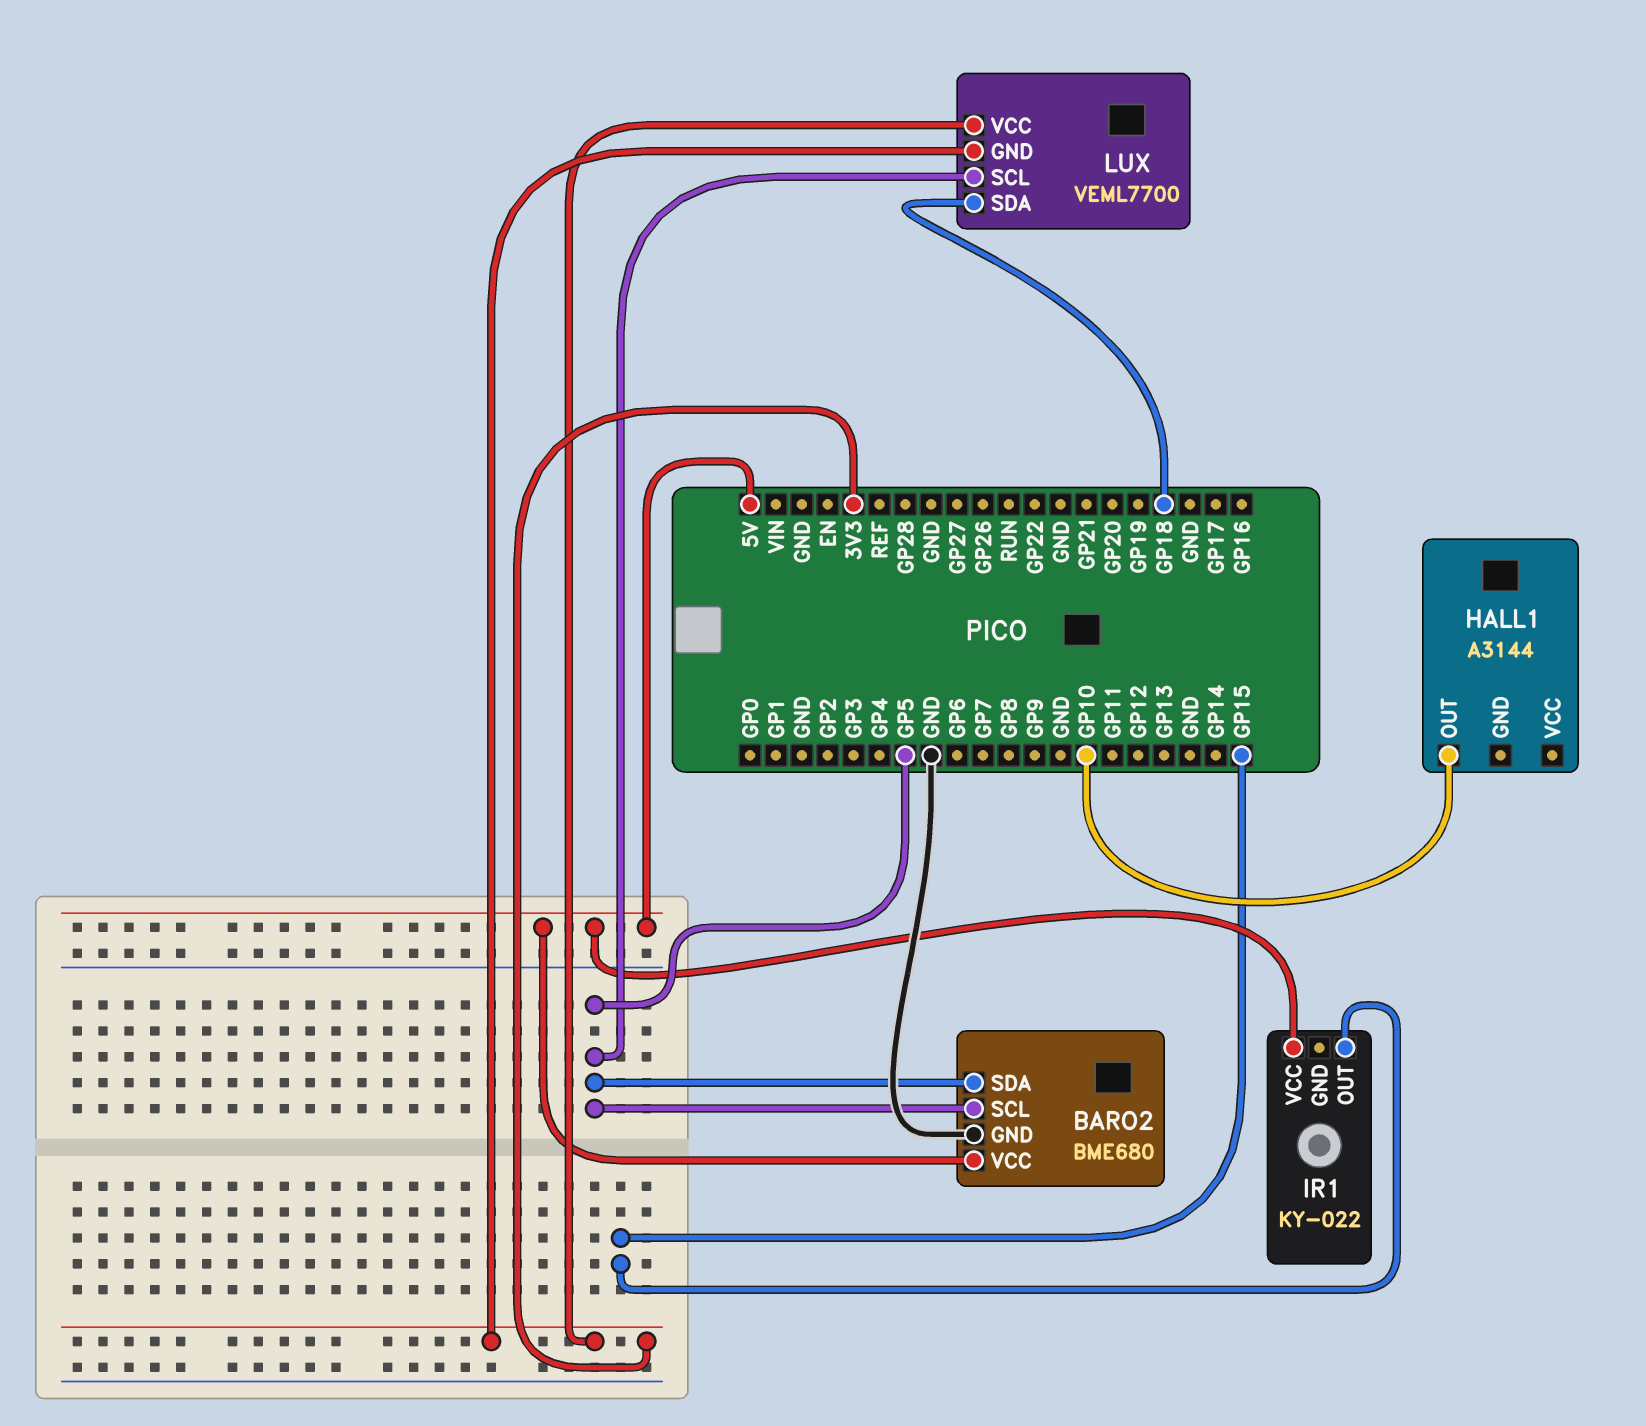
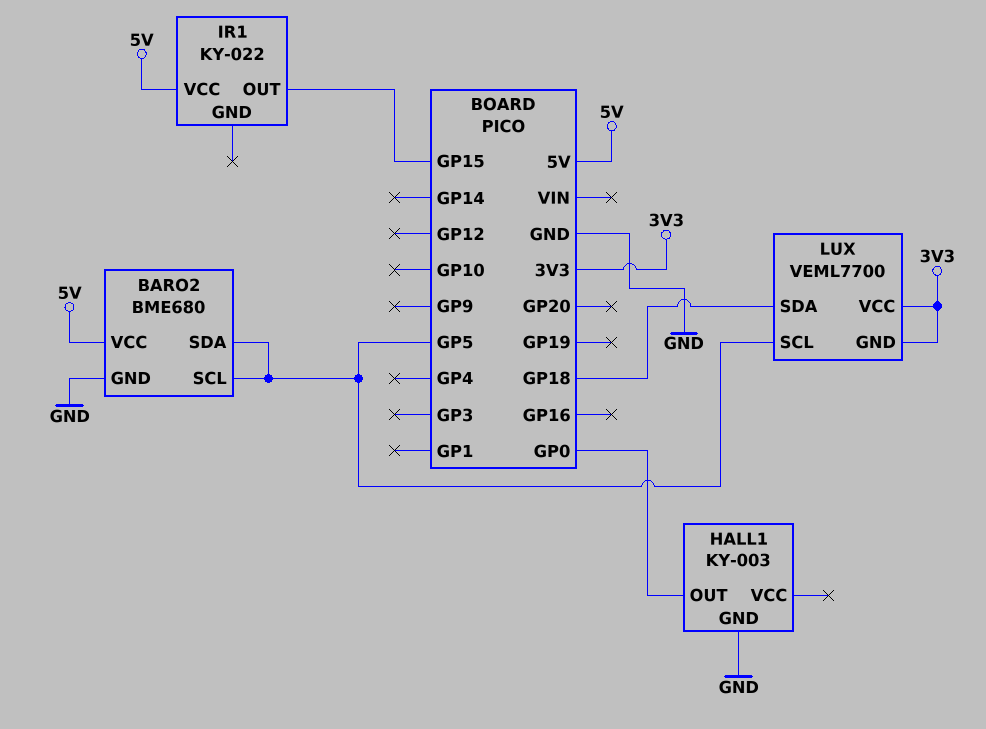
HALL1: A3144 -> KY-003
HALL1 pin GND: none -> GND
HALL1 pin OUT: GP10 -> GP0

